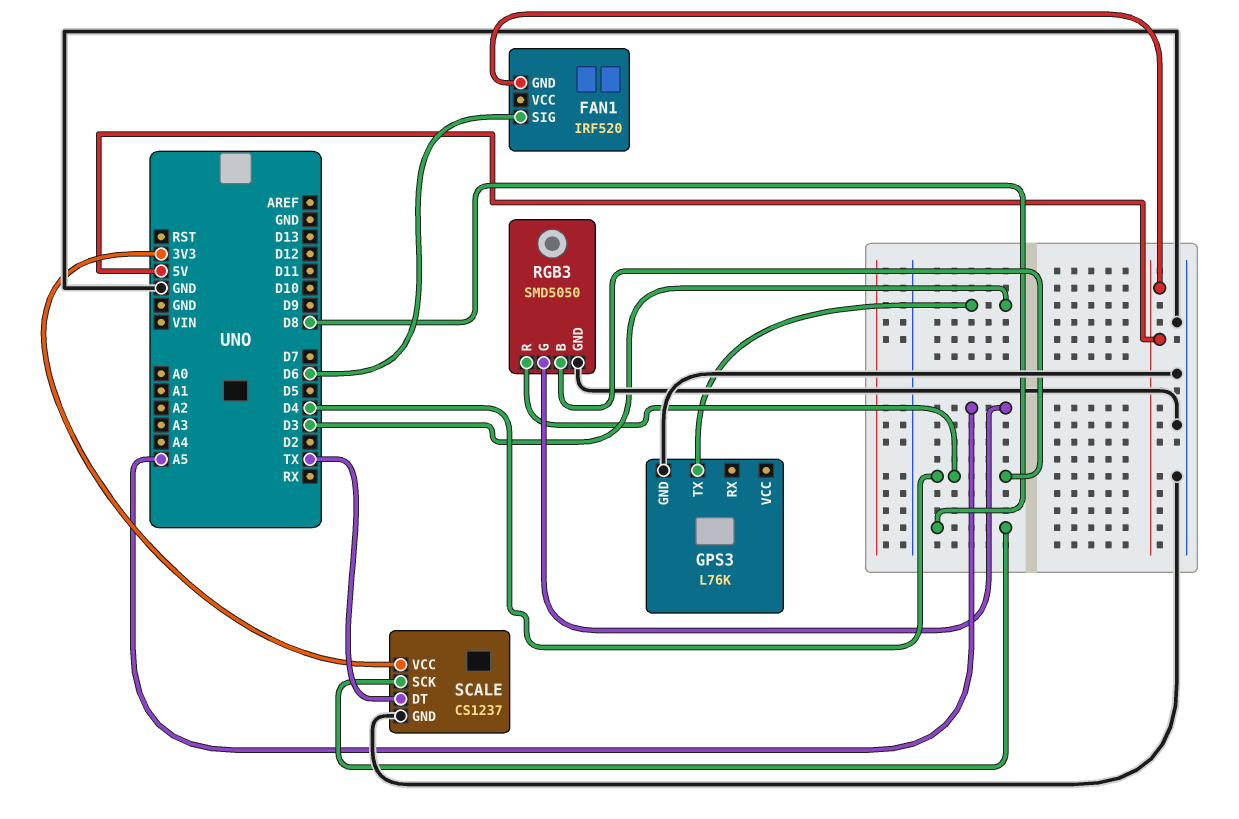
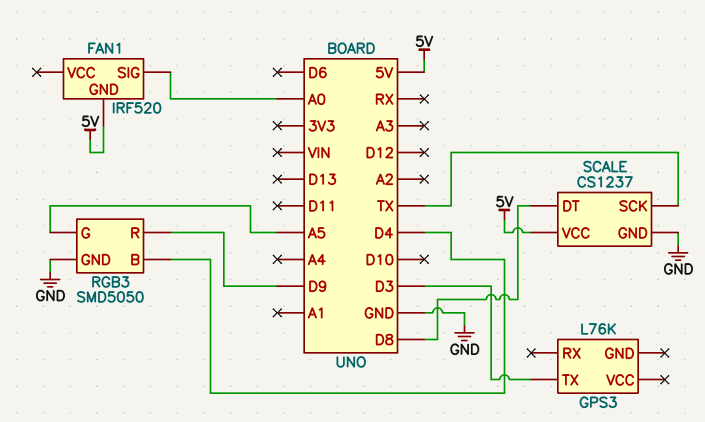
FAN1 pin SIG: D6 -> A0
GPS3 pin GND: GND -> none
RGB3 pin R: D4 -> D9
SCALE pin DT: TX -> D8
SCALE pin SCK: D8 -> TX
SCALE pin VCC: 3V3 -> 5V

